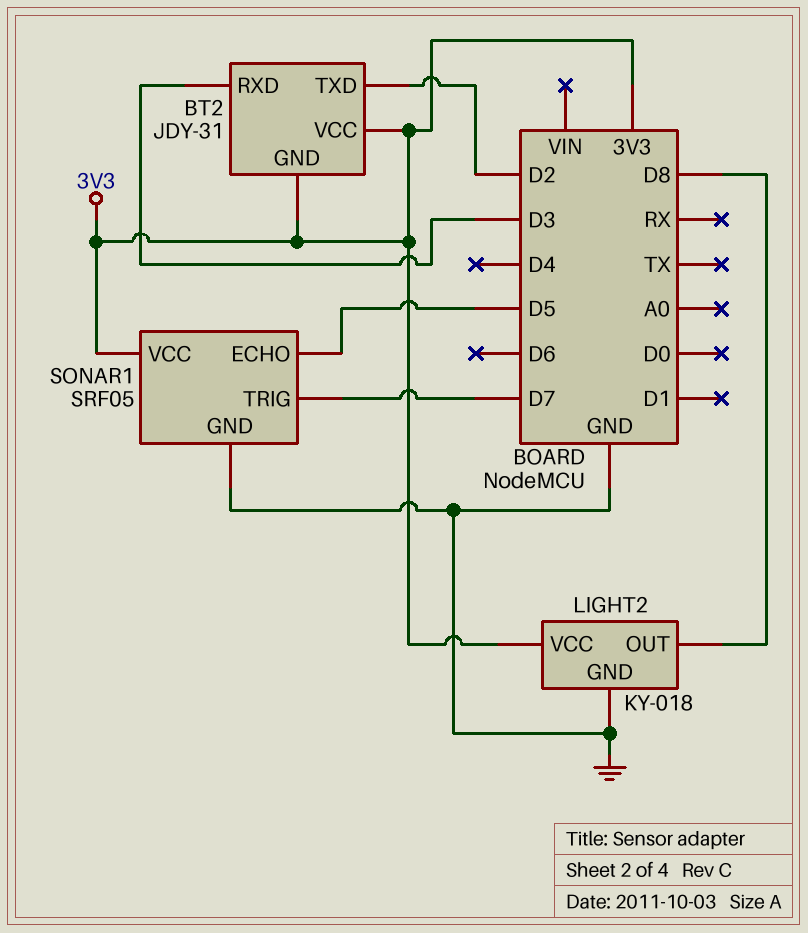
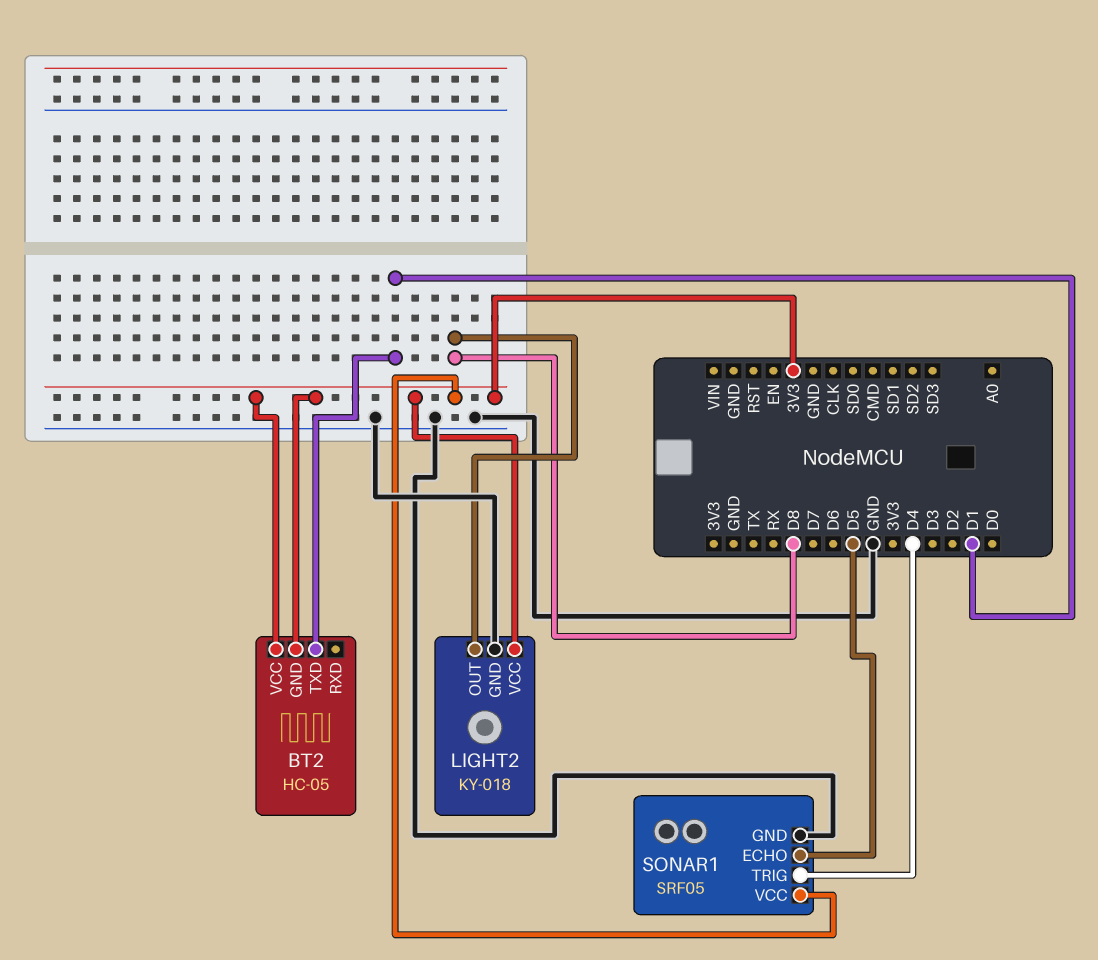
BT2: JDY-31 -> HC-05
BT2 pin RXD: D3 -> none
BT2 pin TXD: D2 -> D1
SONAR1 pin TRIG: D7 -> D4

